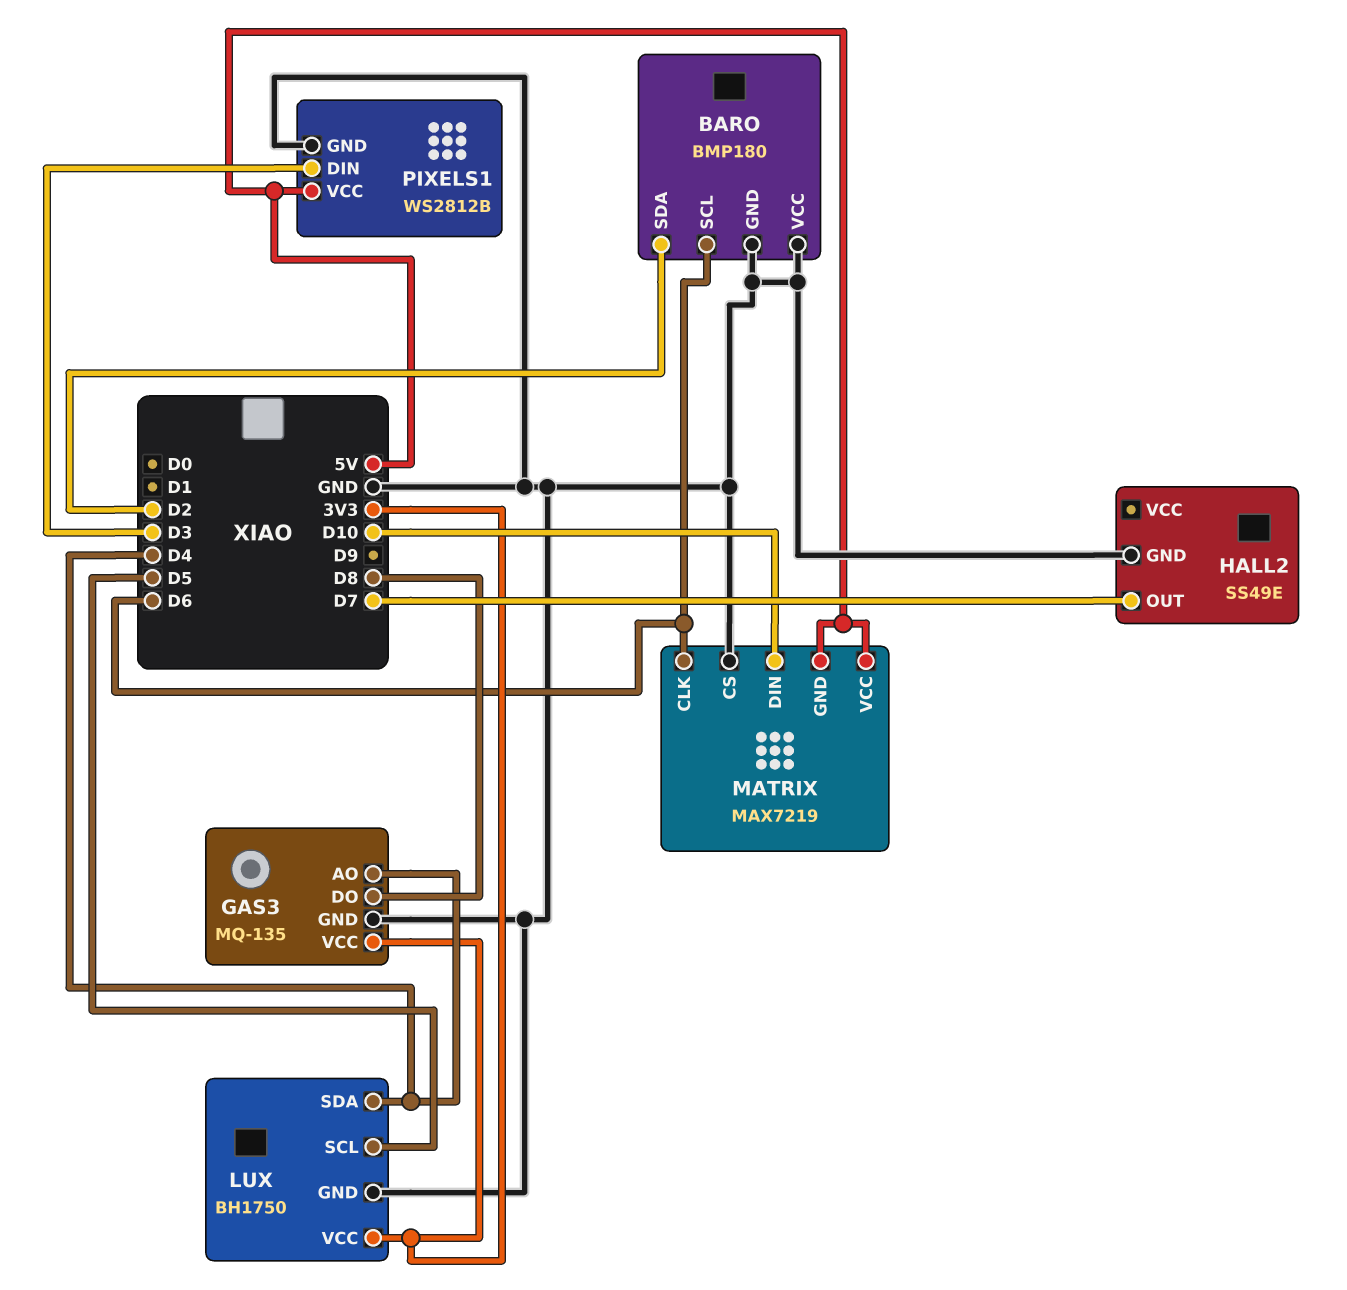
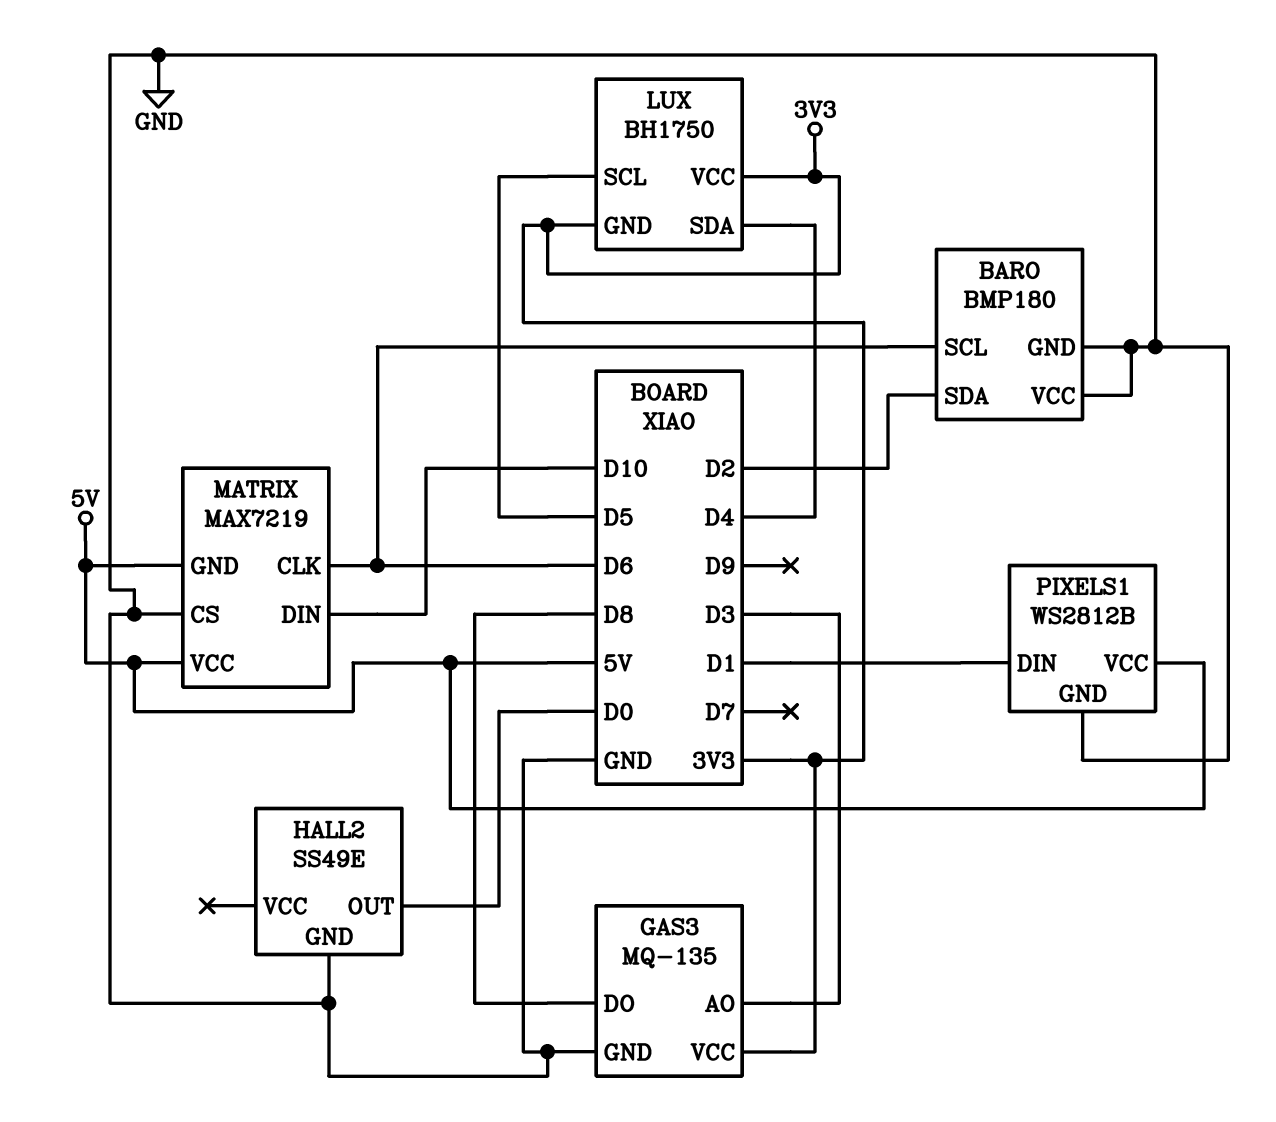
GAS3 pin AO: D4 -> D3
HALL2 pin OUT: D7 -> D0
LUX pin GND: GND -> 3V3
PIXELS1 pin DIN: D3 -> D1

